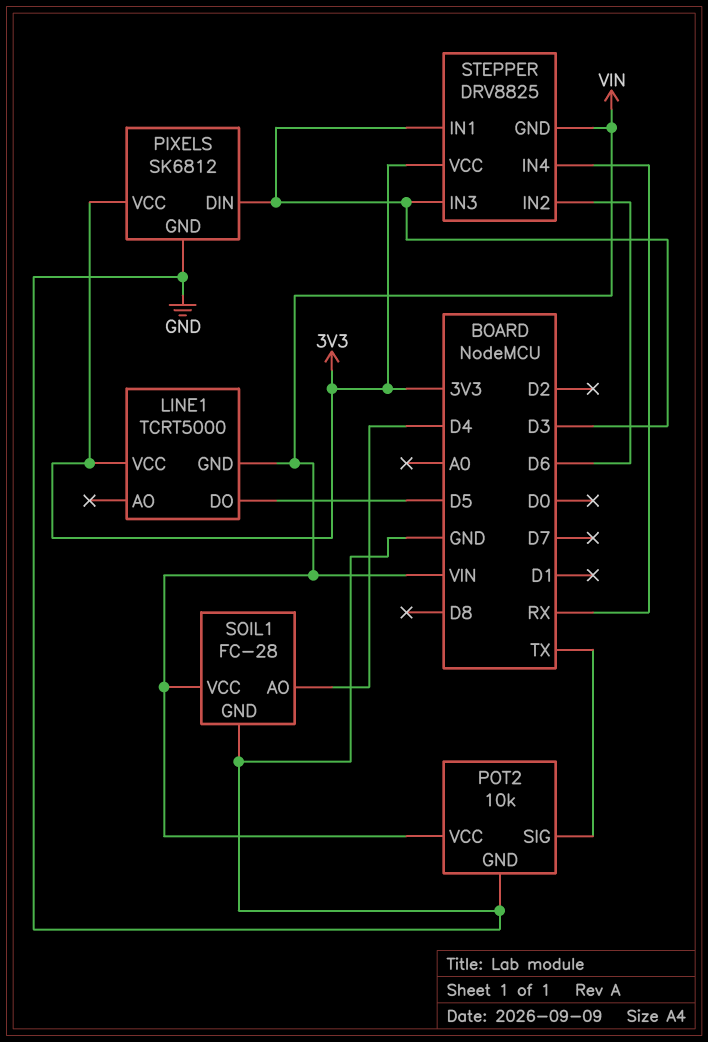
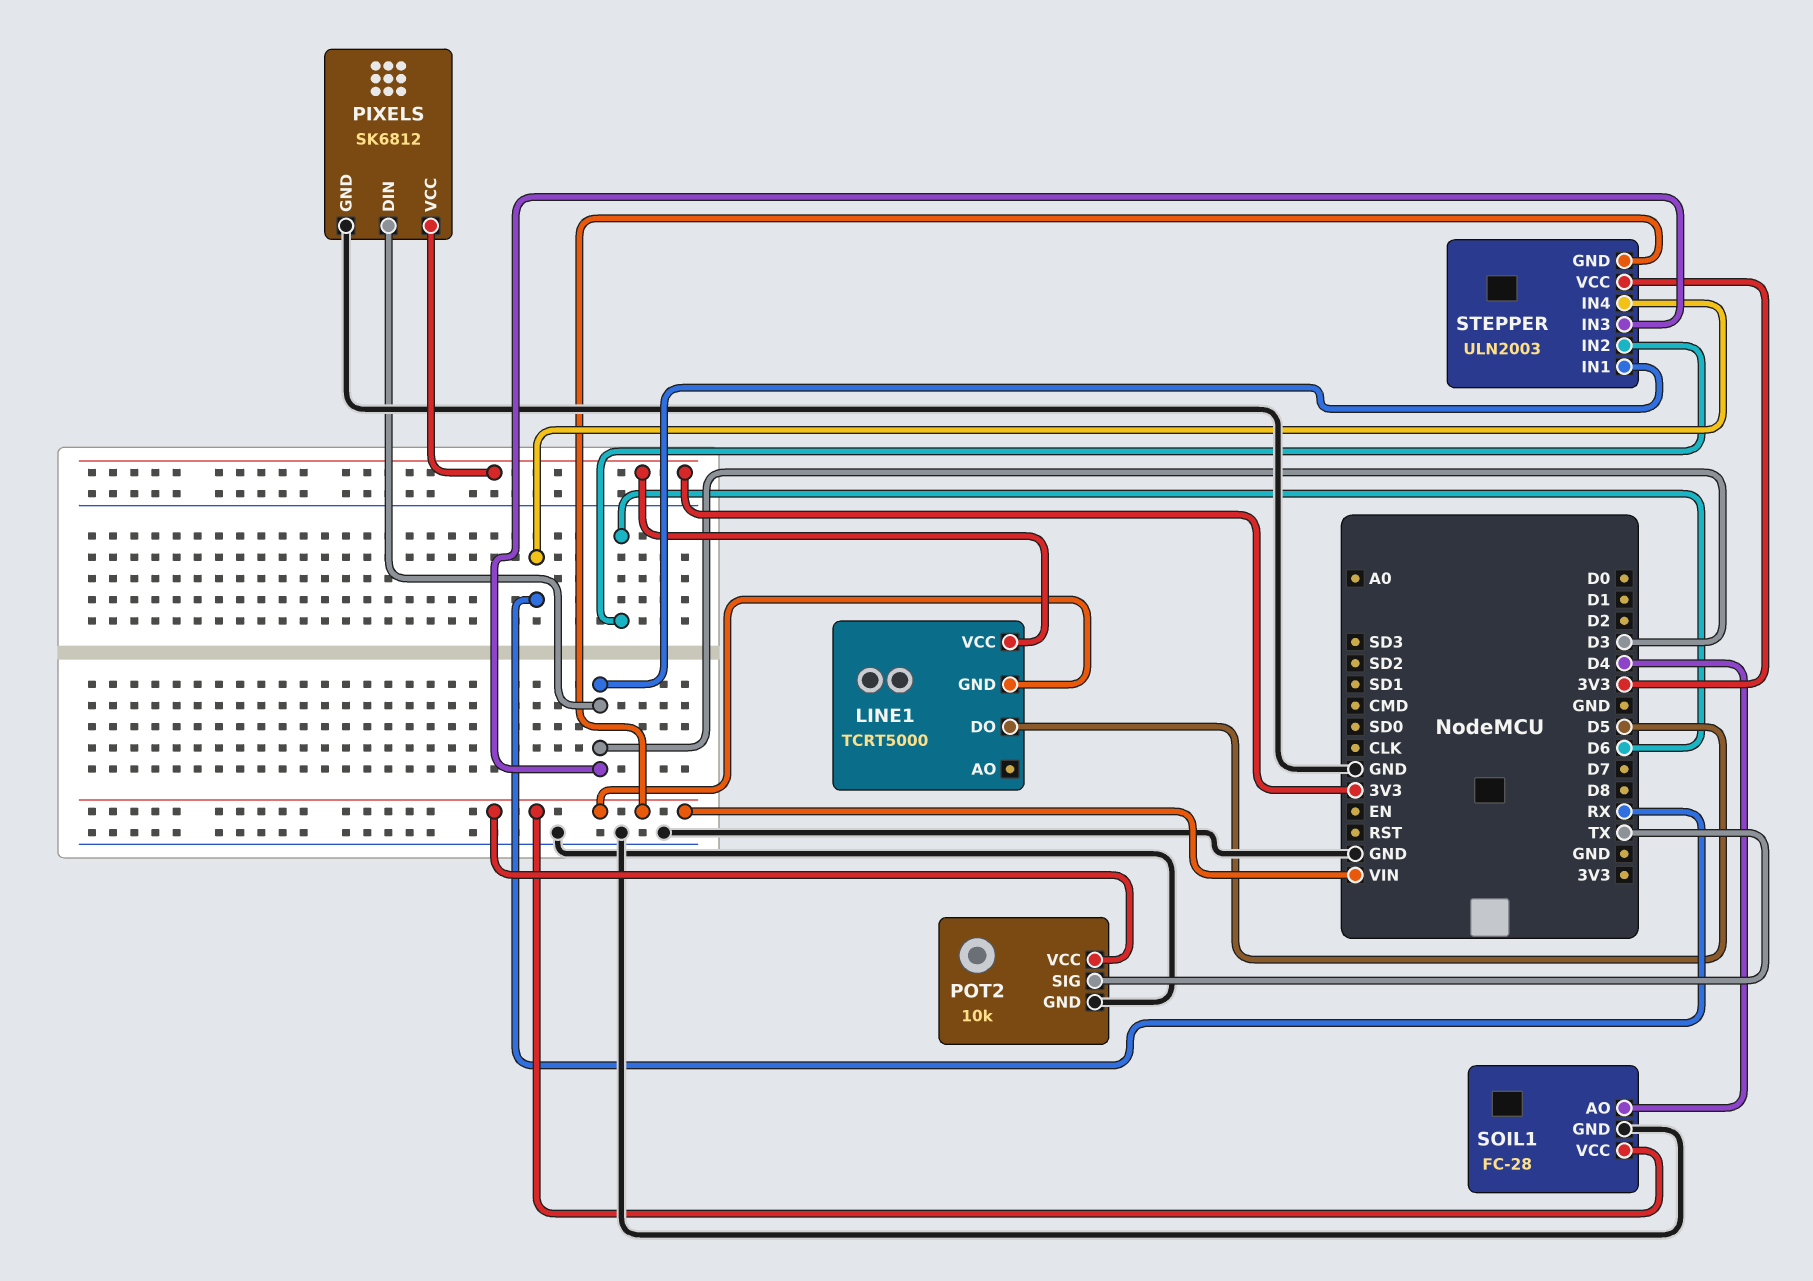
STEPPER: DRV8825 -> ULN2003

